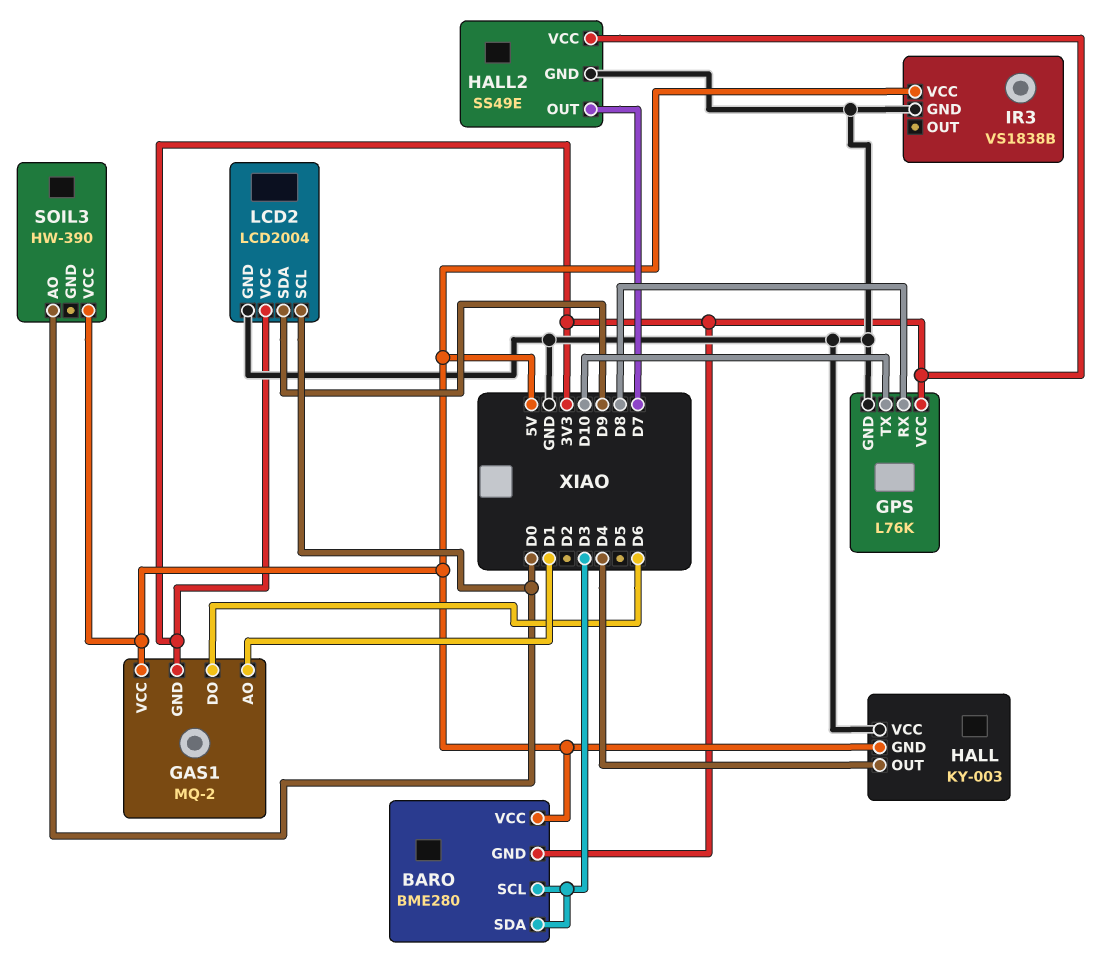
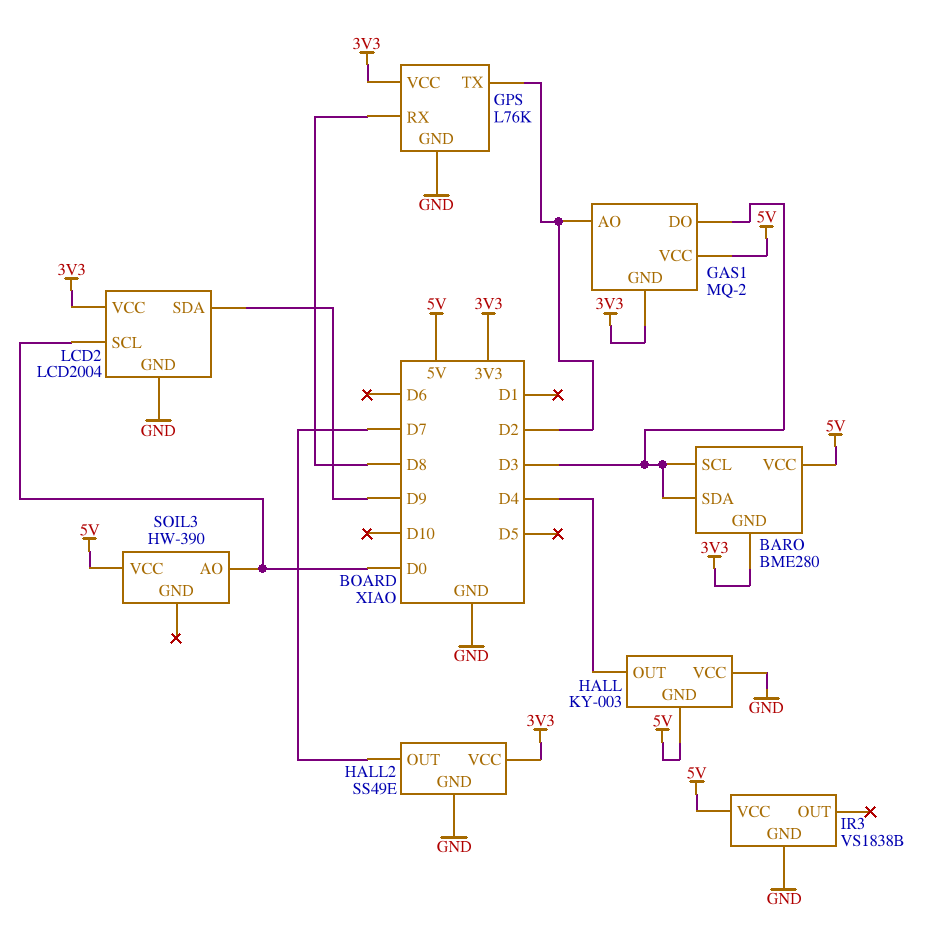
GAS1 pin AO: D1 -> D2
GAS1 pin DO: D6 -> D3
GPS pin TX: D10 -> D2

